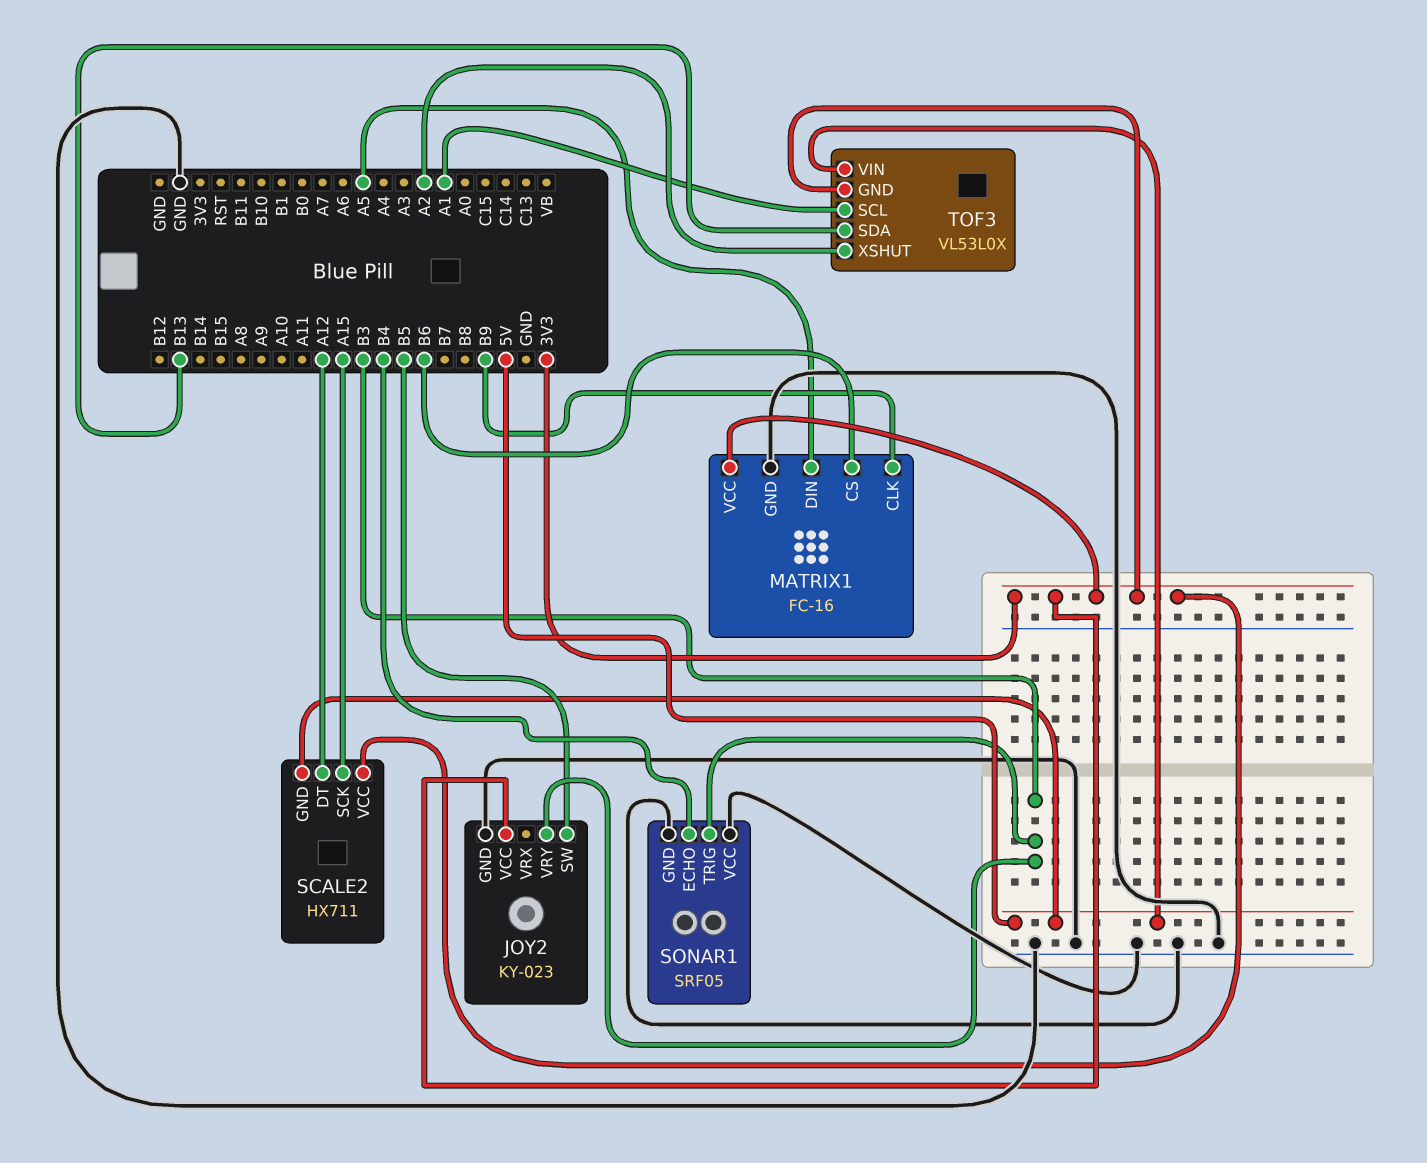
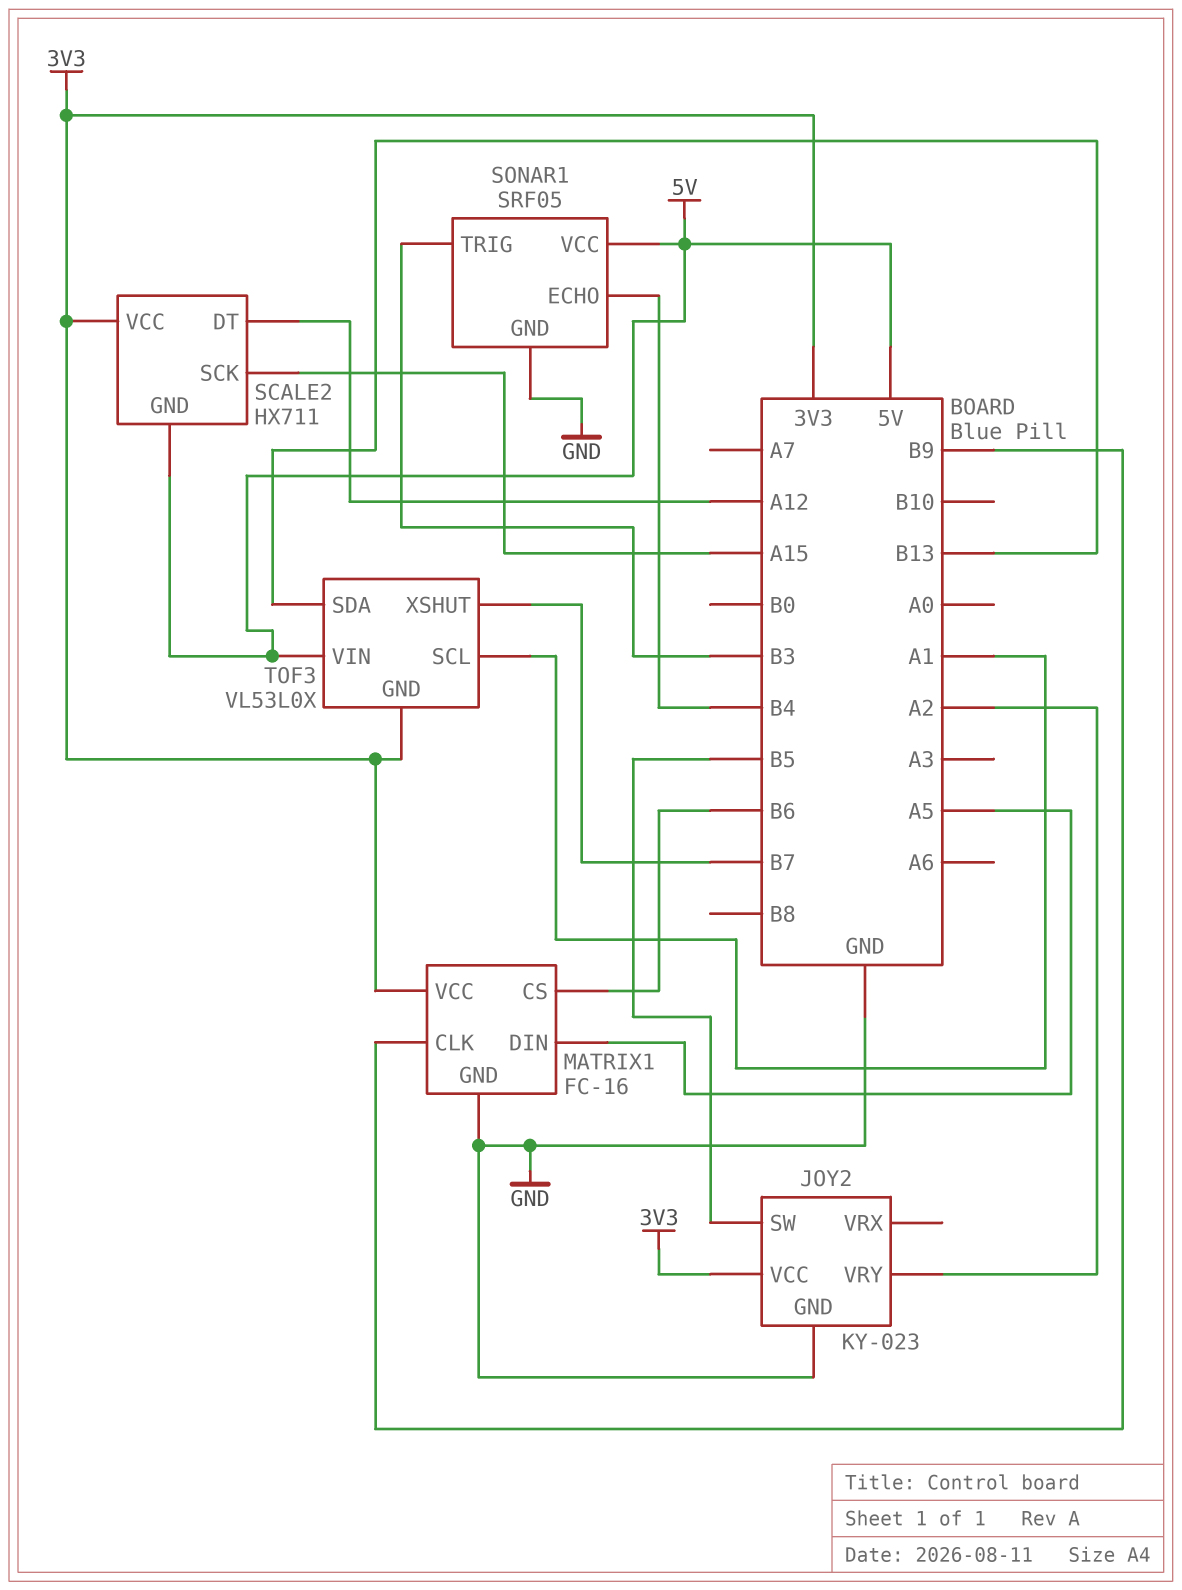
JOY2 pin VRY: B3 -> A2
SONAR1 pin VCC: GND -> 5V
TOF3 pin XSHUT: A2 -> B7

